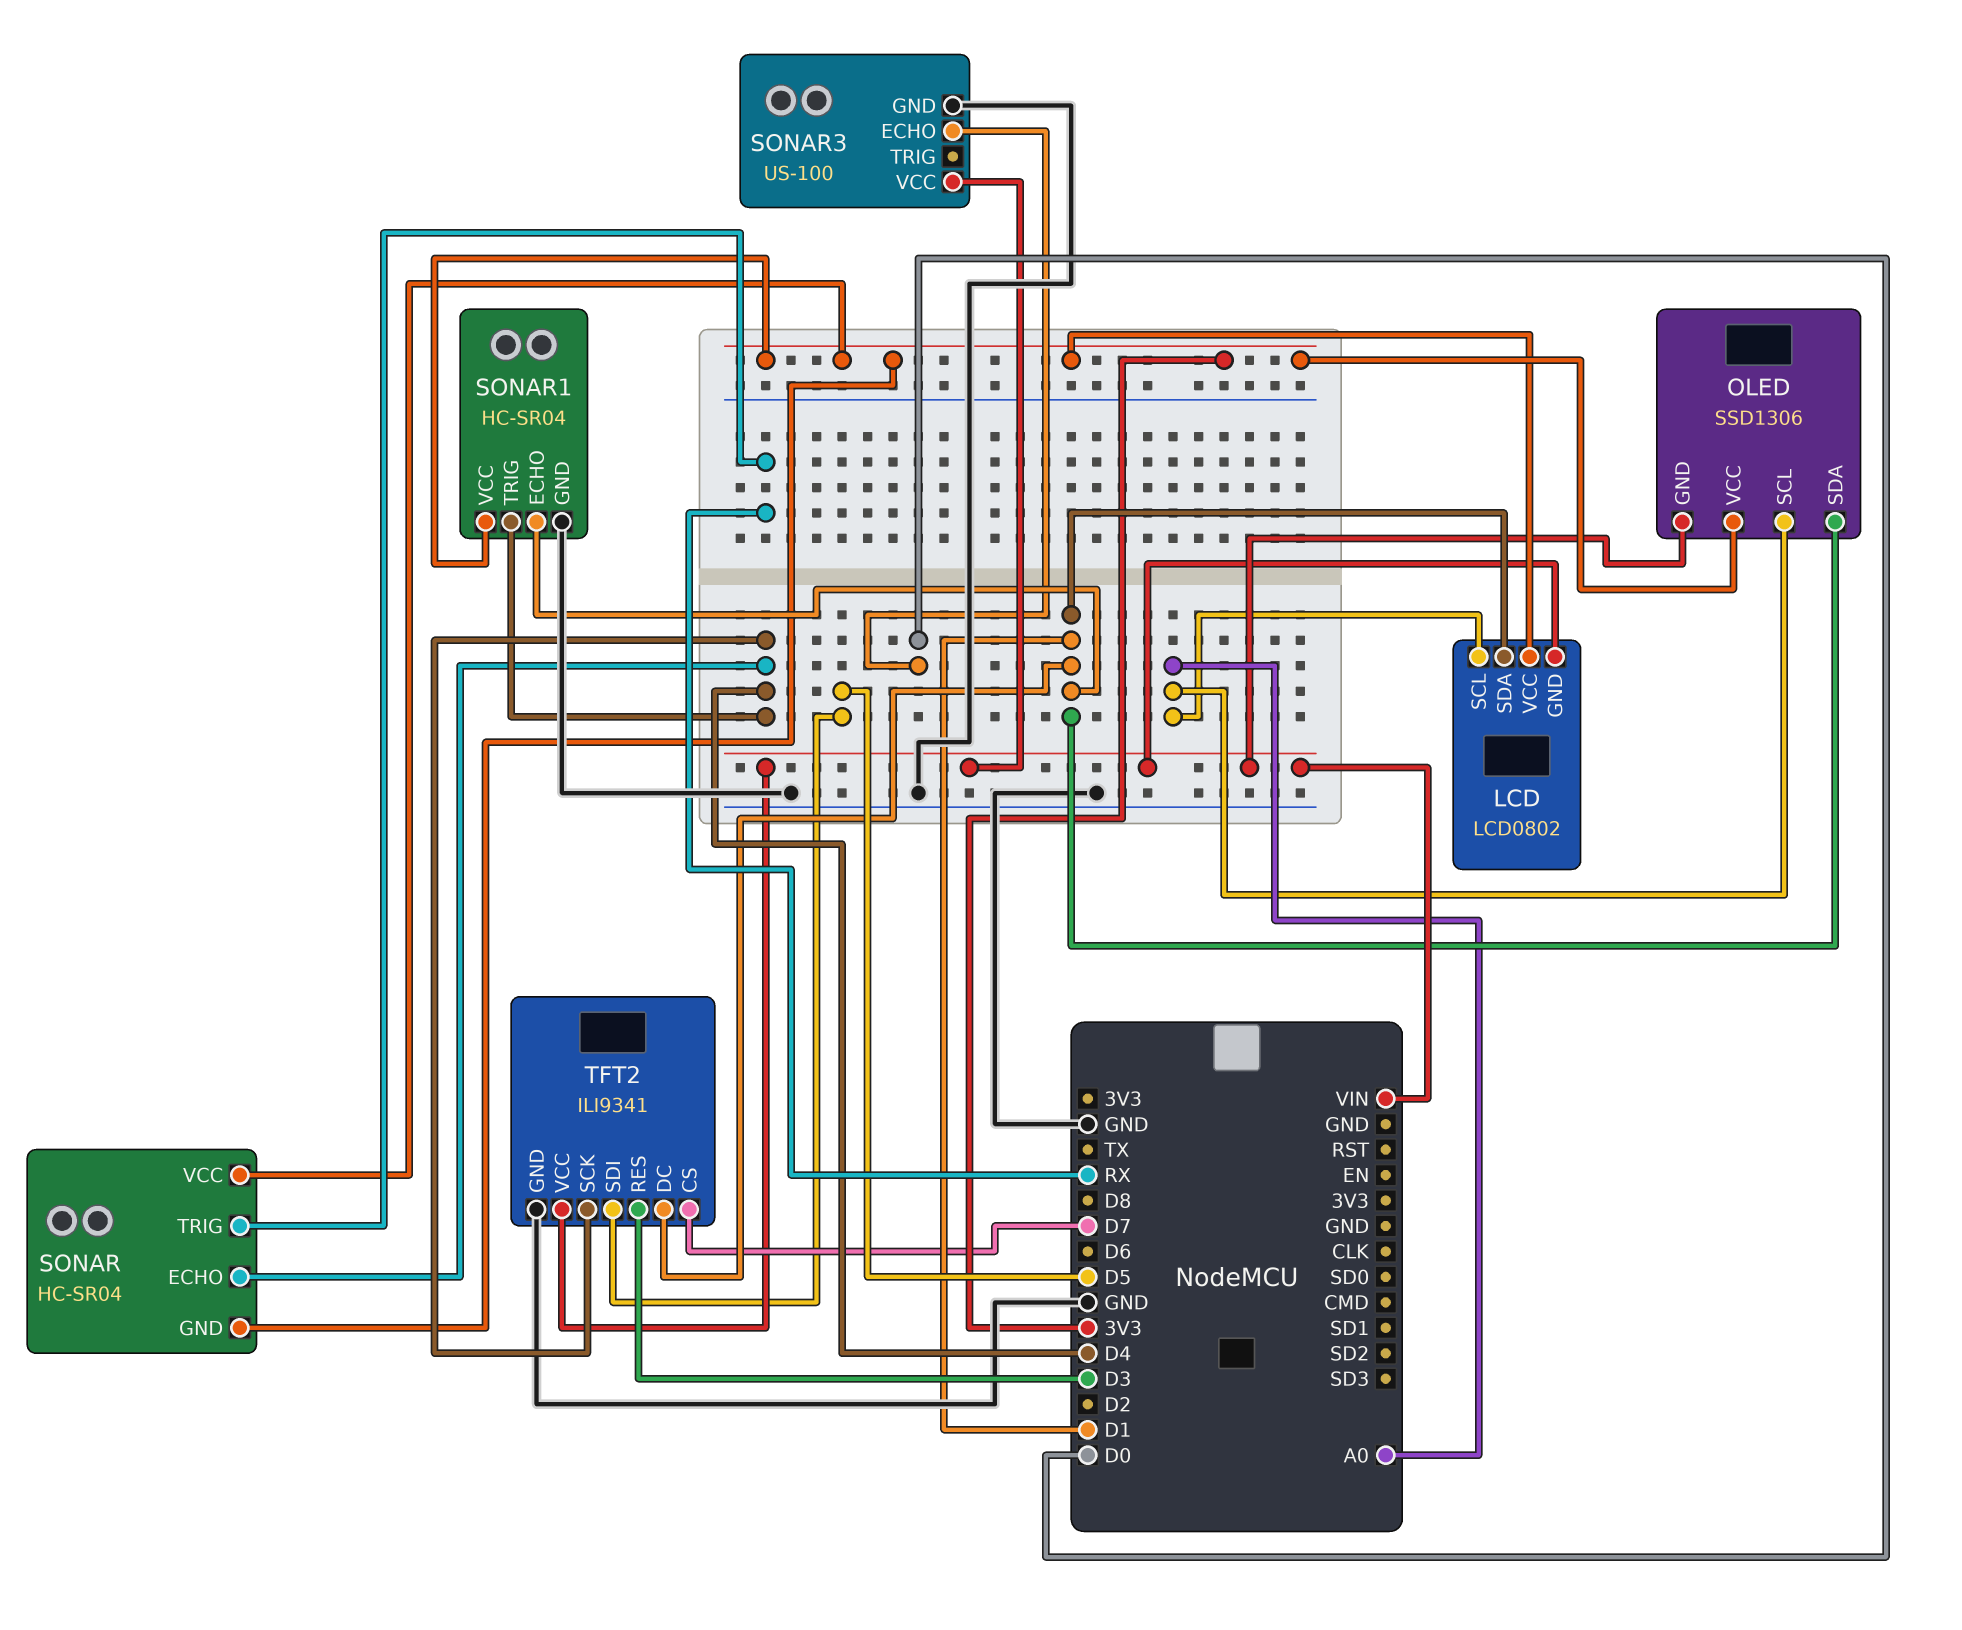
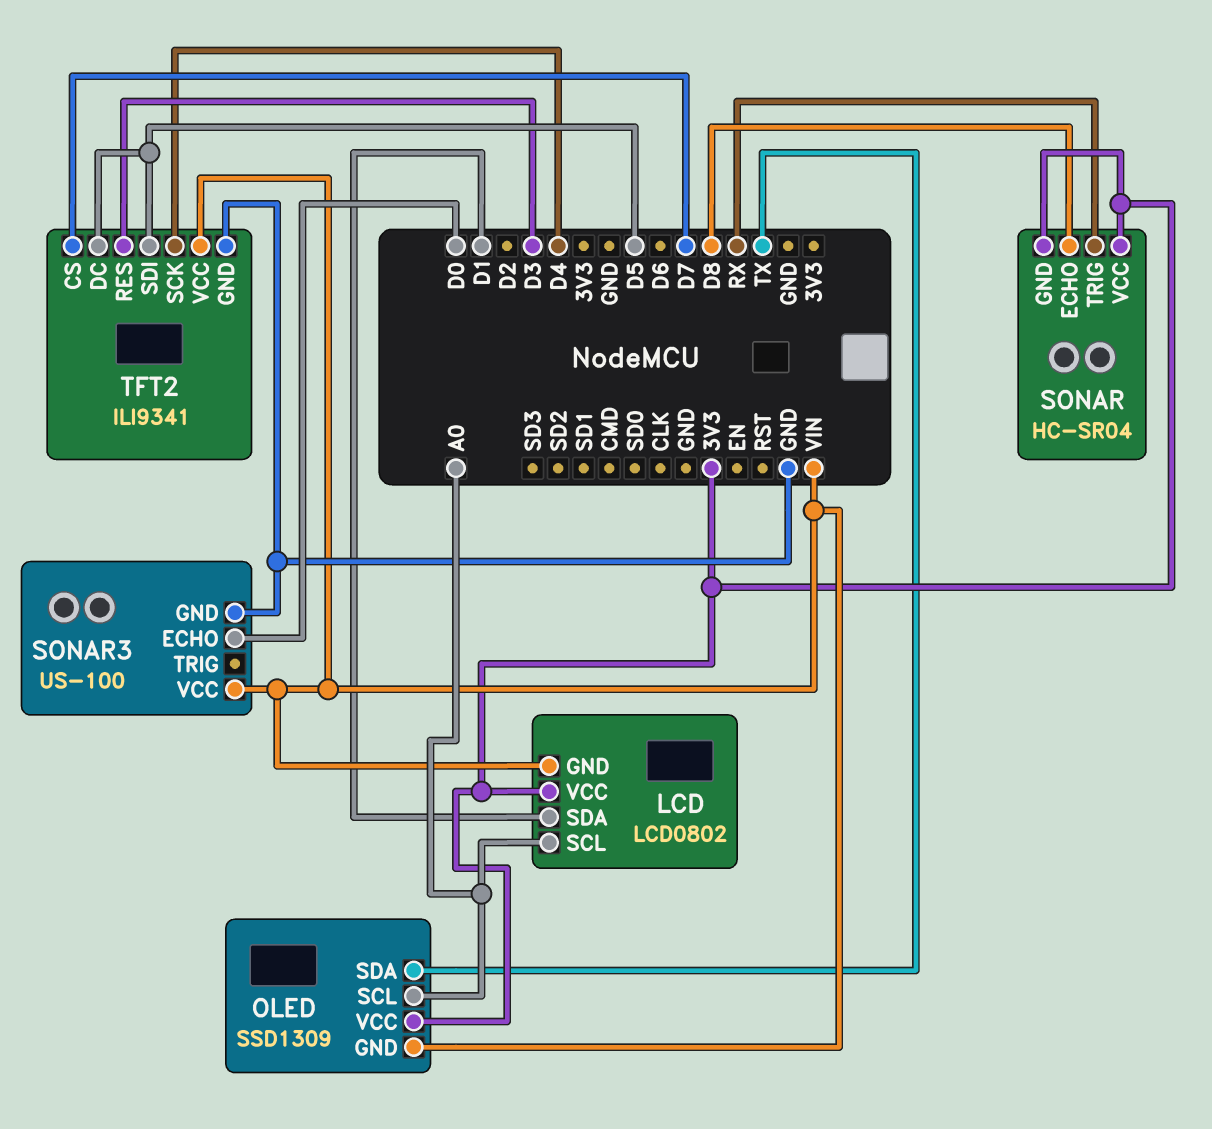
OLED: SSD1306 -> SSD1309
OLED pin SDA: D1 -> TX
SONAR pin ECHO: D4 -> D8
SONAR1: HC-SR04 -> none
SONAR1 pin ECHO: D1 -> none
SONAR1 pin GND: GND -> none
SONAR1 pin TRIG: D4 -> none
SONAR1 pin VCC: 3V3 -> none
TFT2 pin DC: D1 -> D5

